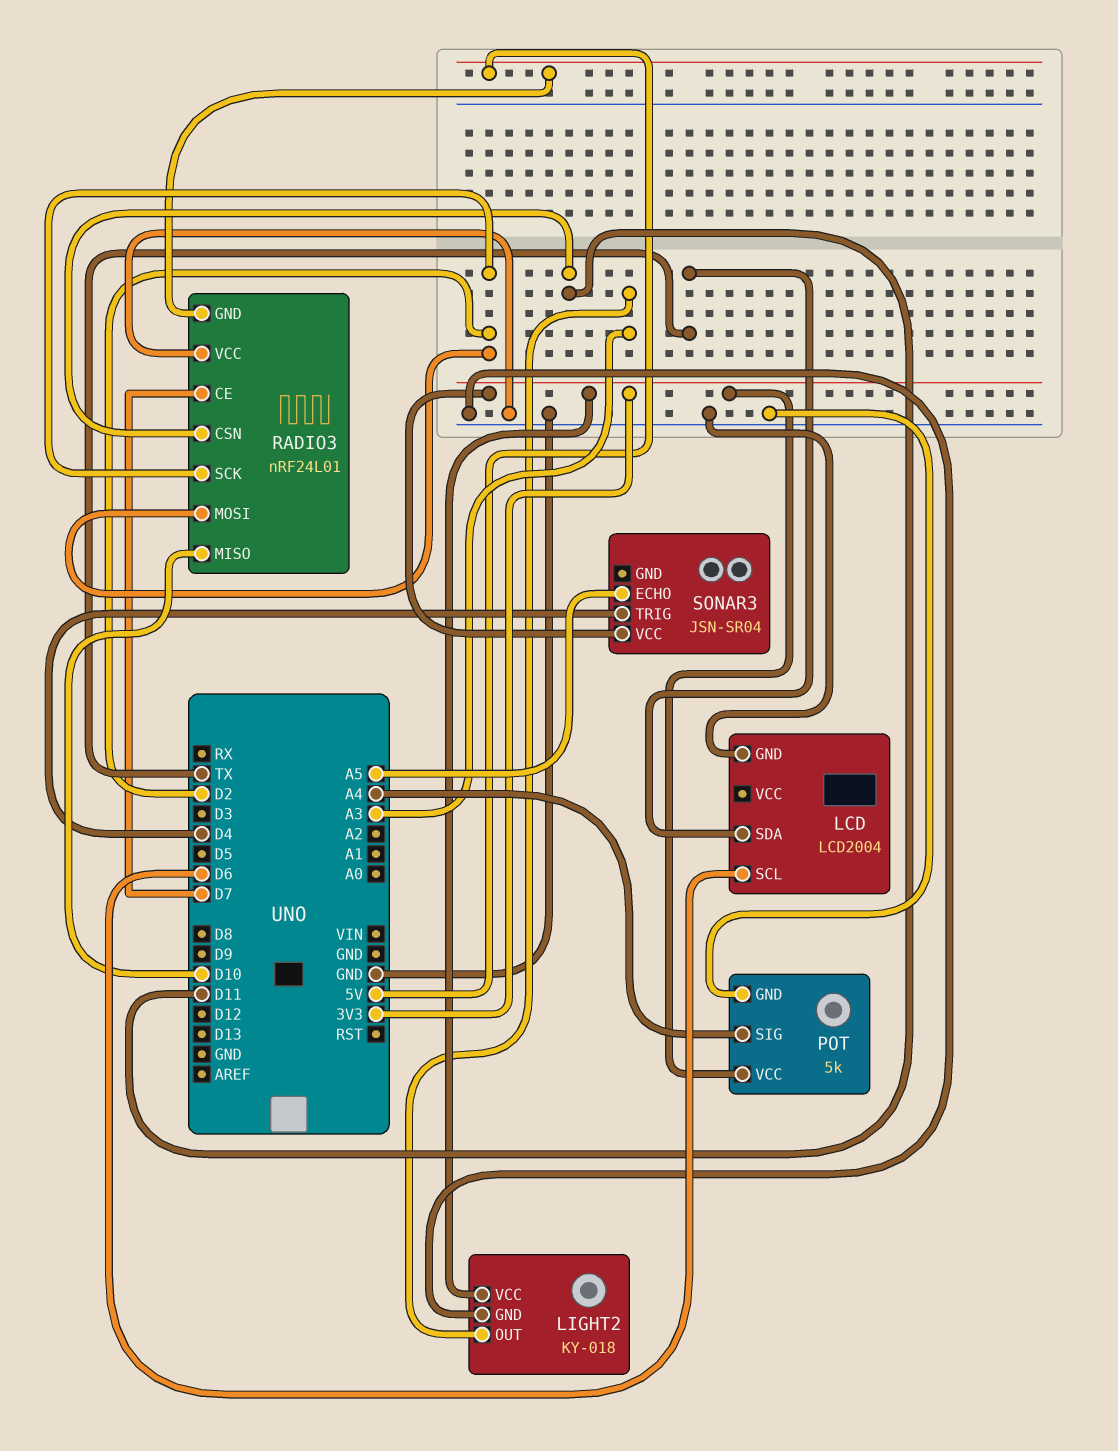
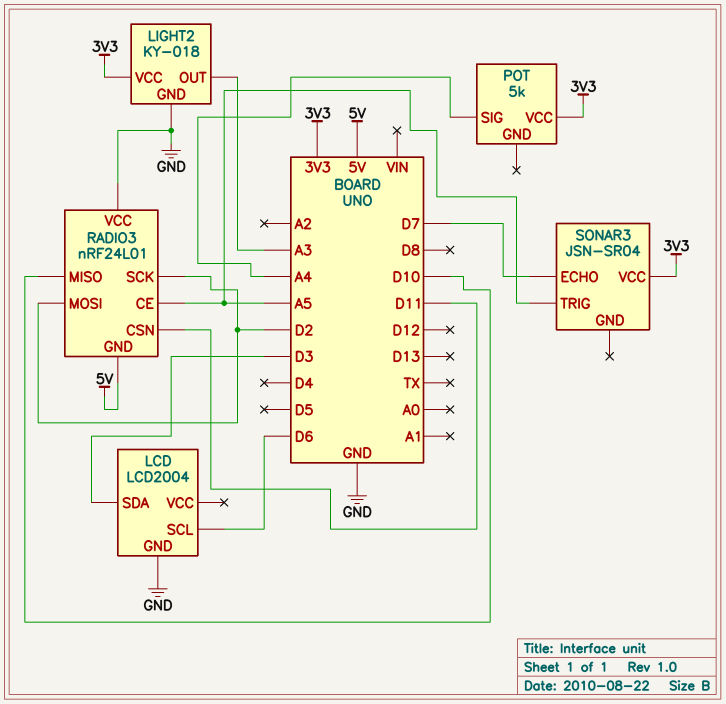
LCD pin SDA: TX -> D3
POT pin GND: GND -> none
RADIO3 pin CE: D7 -> A5
SONAR3 pin ECHO: A5 -> D7
SONAR3 pin TRIG: D4 -> A5

